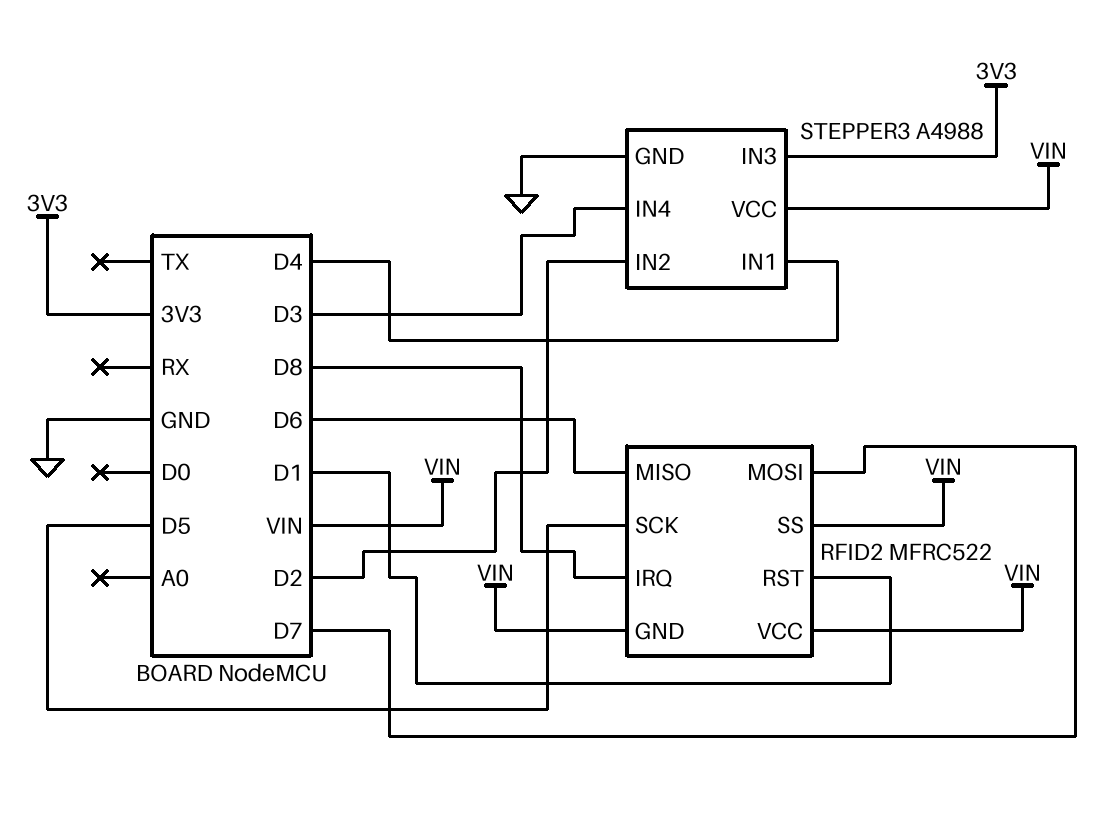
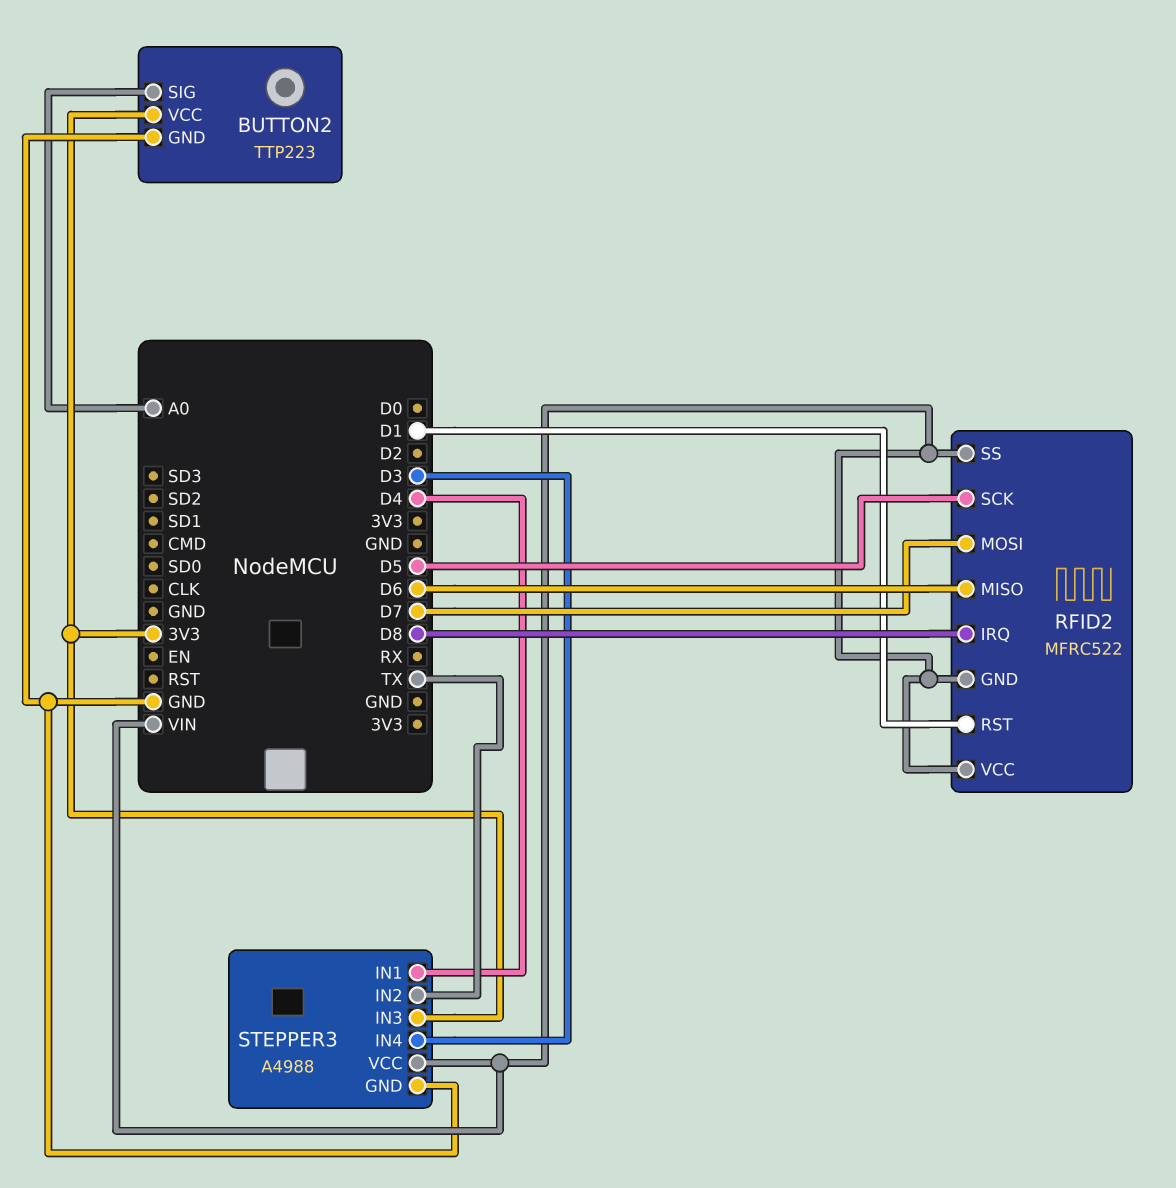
BUTTON2: none -> TTP223
BUTTON2 pin GND: none -> GND
BUTTON2 pin SIG: none -> A0
BUTTON2 pin VCC: none -> 3V3
STEPPER3 pin IN2: D2 -> TX

